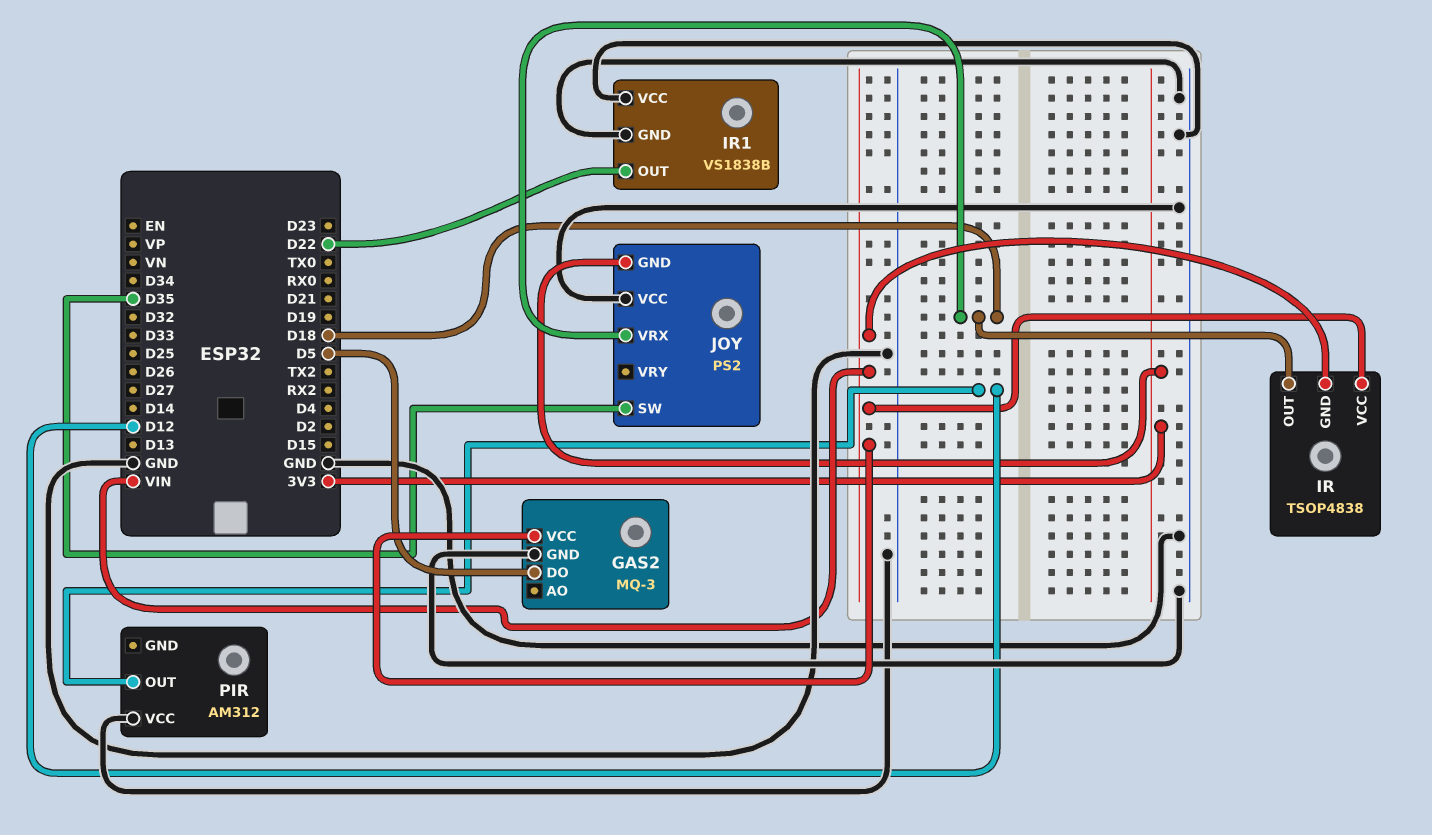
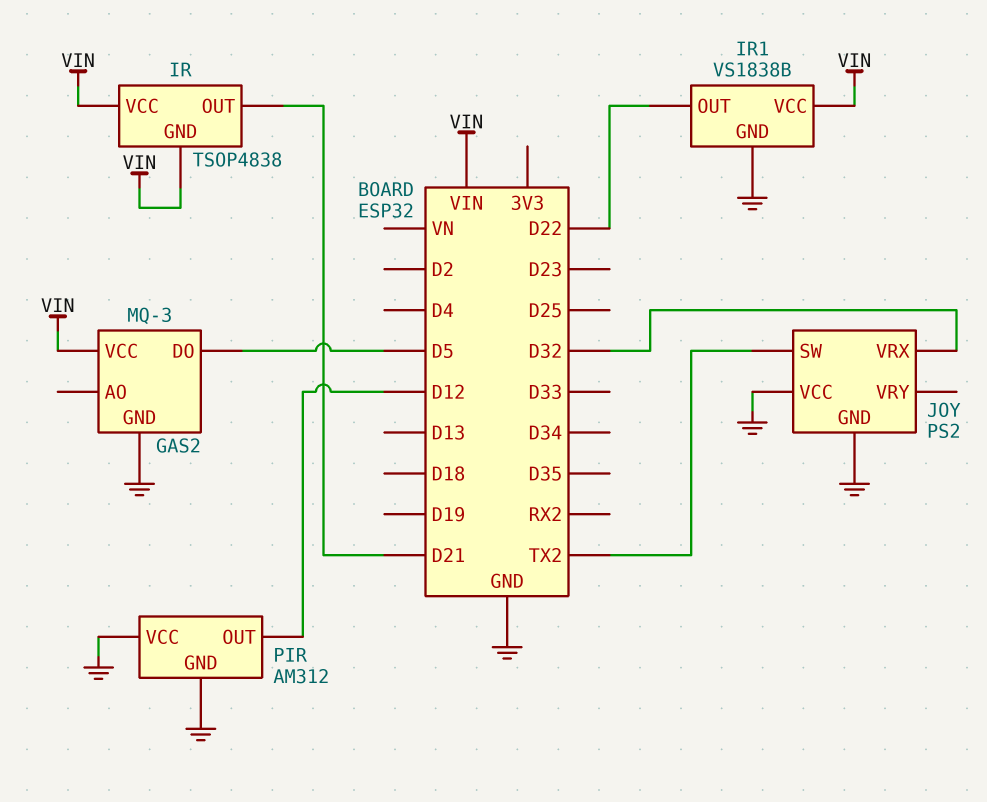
IR pin OUT: D18 -> D21
IR1 pin VCC: GND -> VIN
JOY pin GND: 3V3 -> GND
JOY pin SW: D35 -> TX2
JOY pin VRX: D18 -> D32
PIR pin GND: none -> GND

